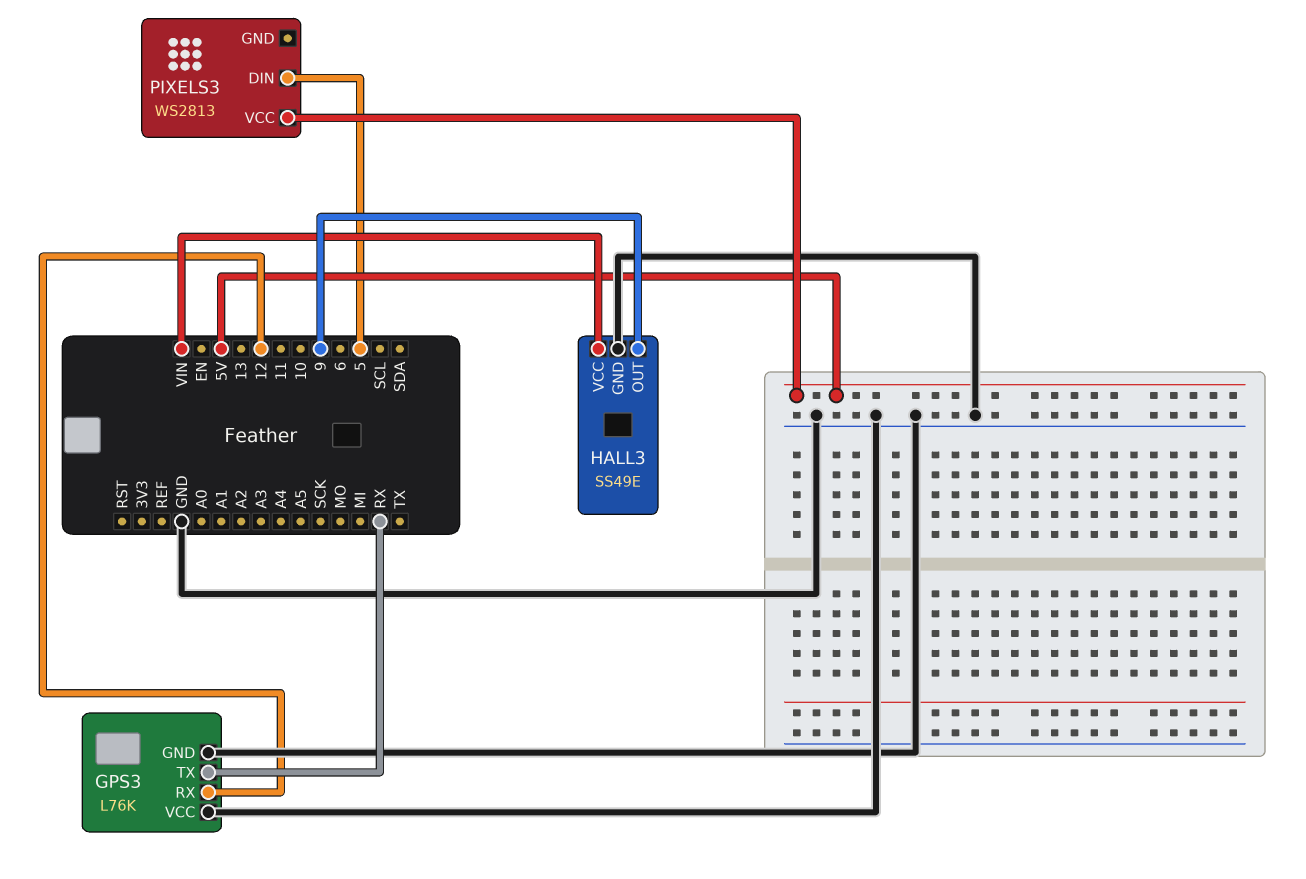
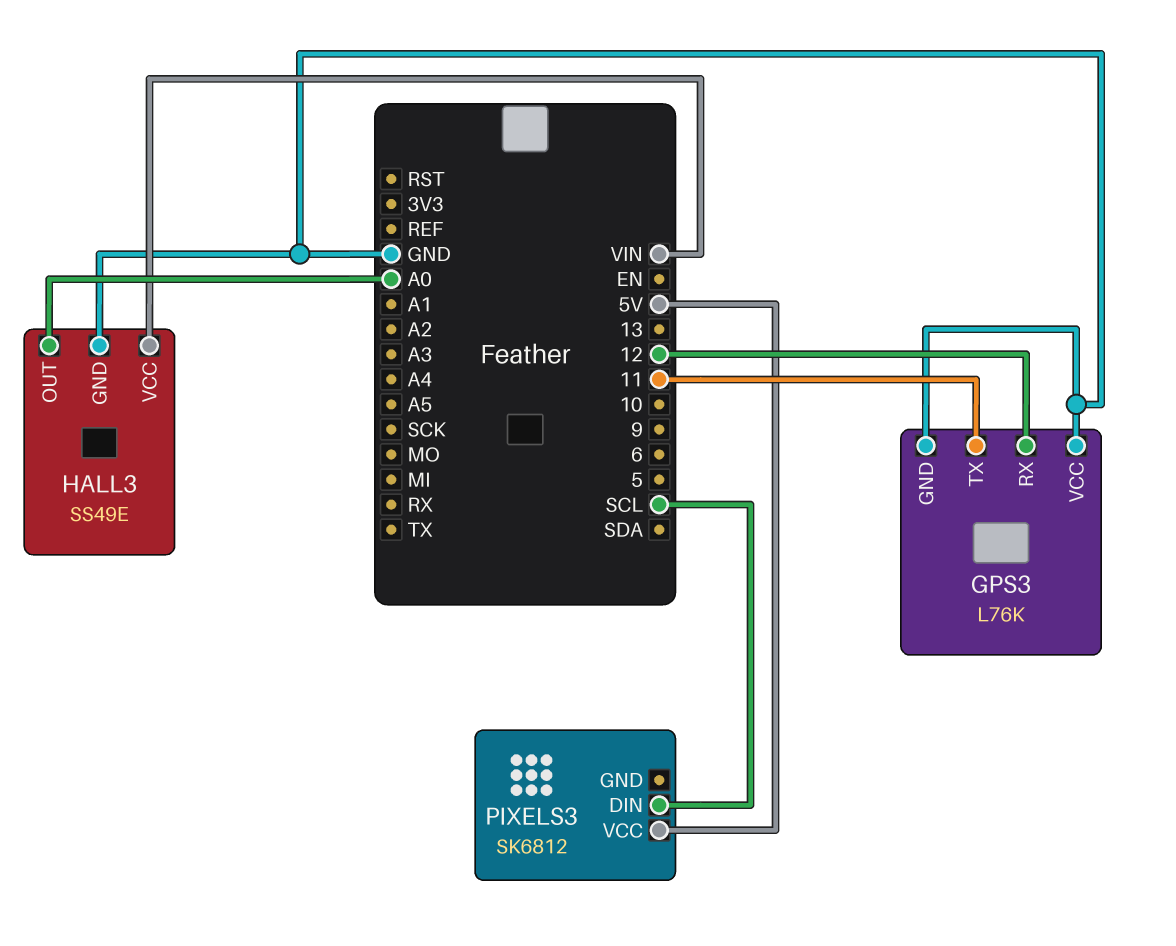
GPS3 pin TX: RX -> 11
HALL3 pin OUT: 9 -> A0
PIXELS3: WS2813 -> SK6812
PIXELS3 pin DIN: 5 -> SCL

